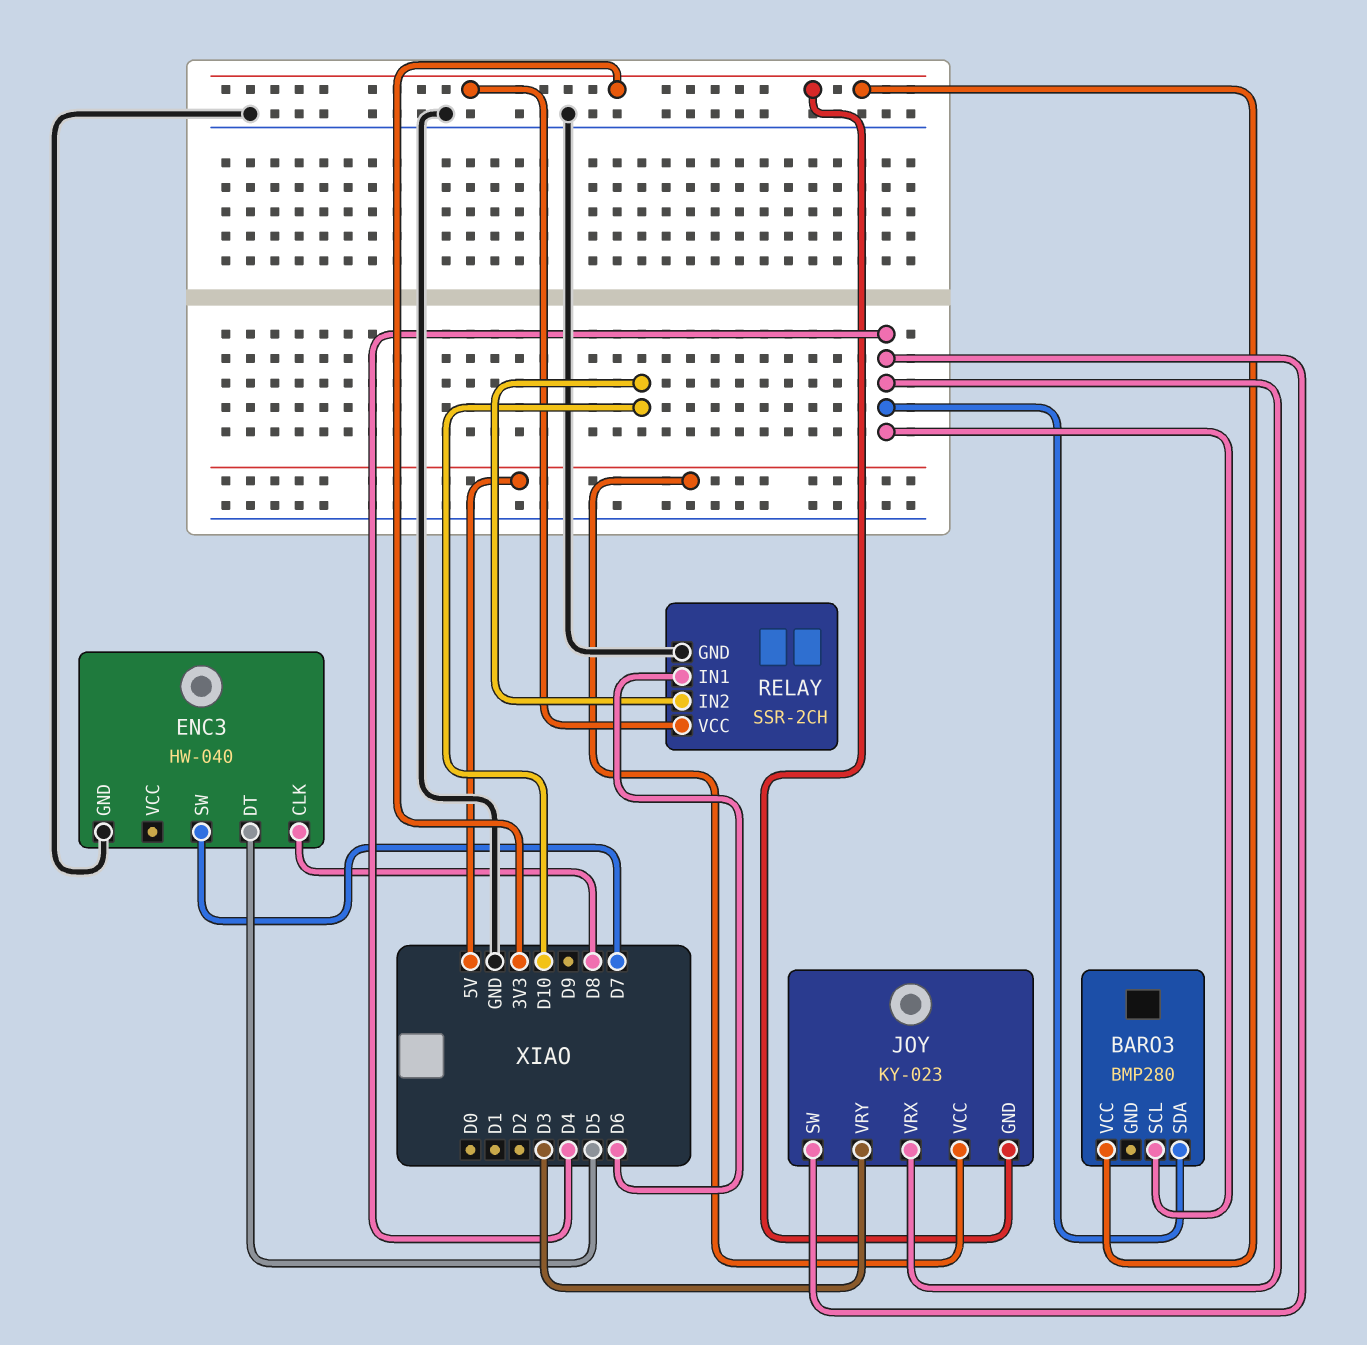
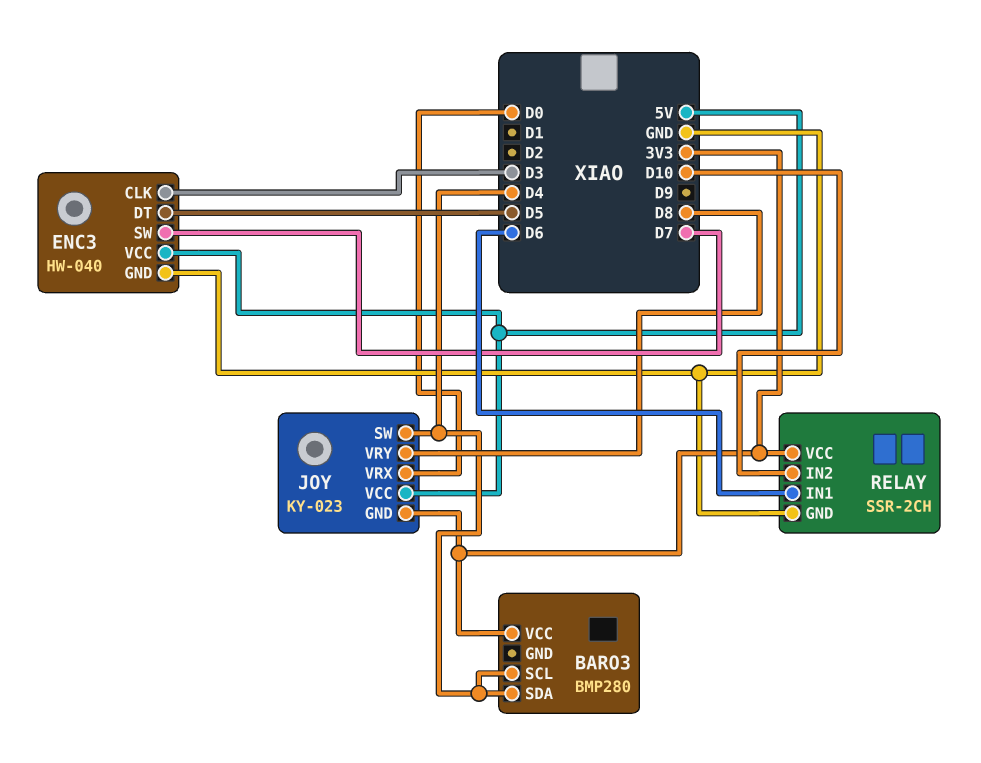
ENC3 pin CLK: D8 -> D3
ENC3 pin VCC: none -> 5V
JOY pin VRX: D4 -> D0
JOY pin VRY: D3 -> D8

